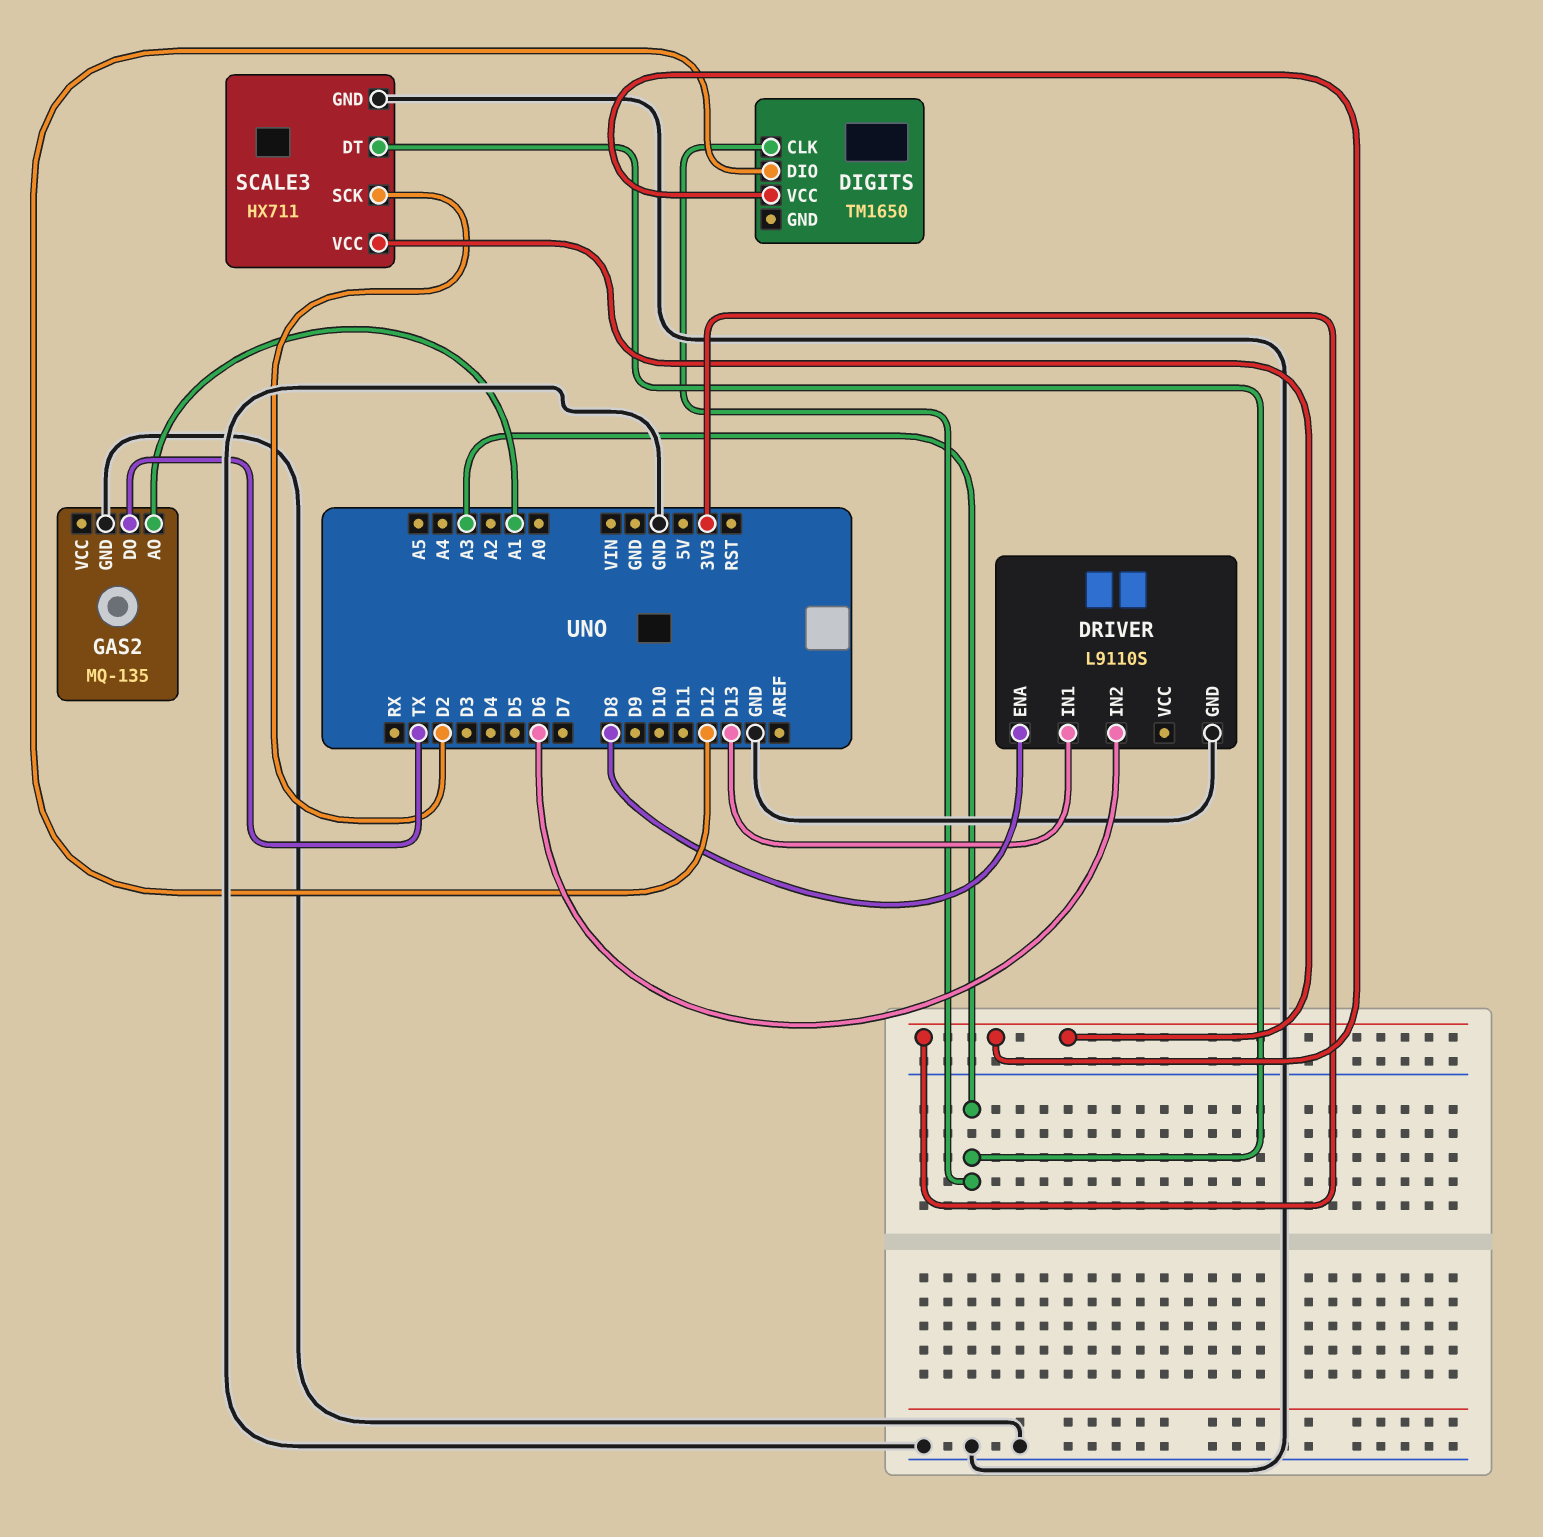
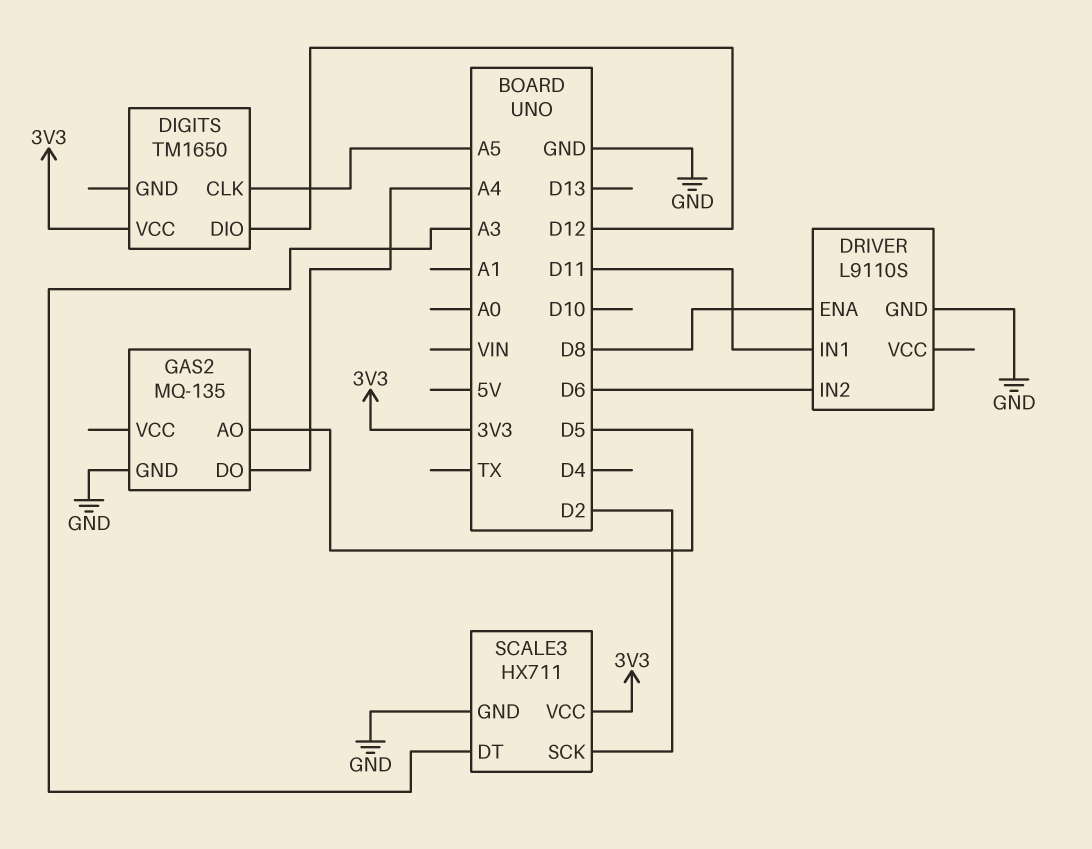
DIGITS pin CLK: A3 -> A5
DRIVER pin IN1: D13 -> D11
GAS2 pin AO: A1 -> D5
GAS2 pin DO: TX -> A4

